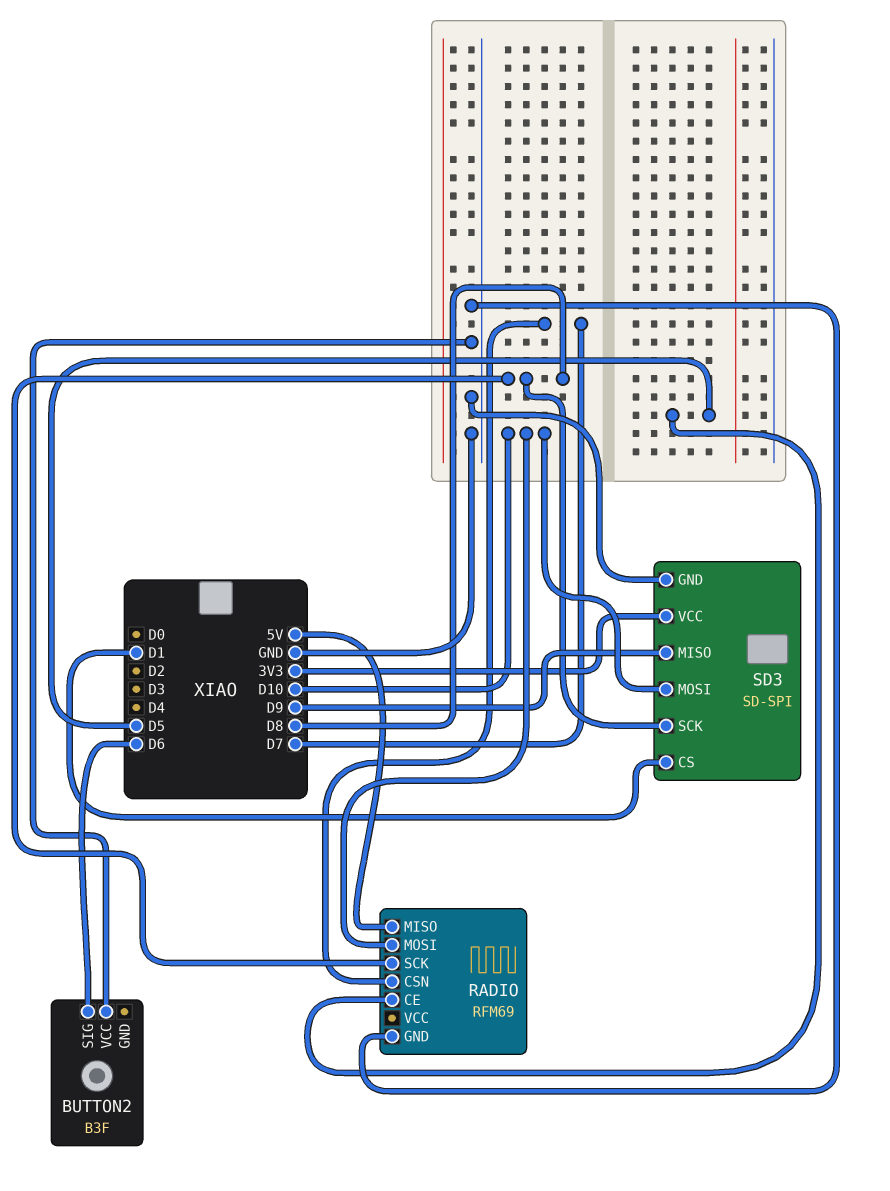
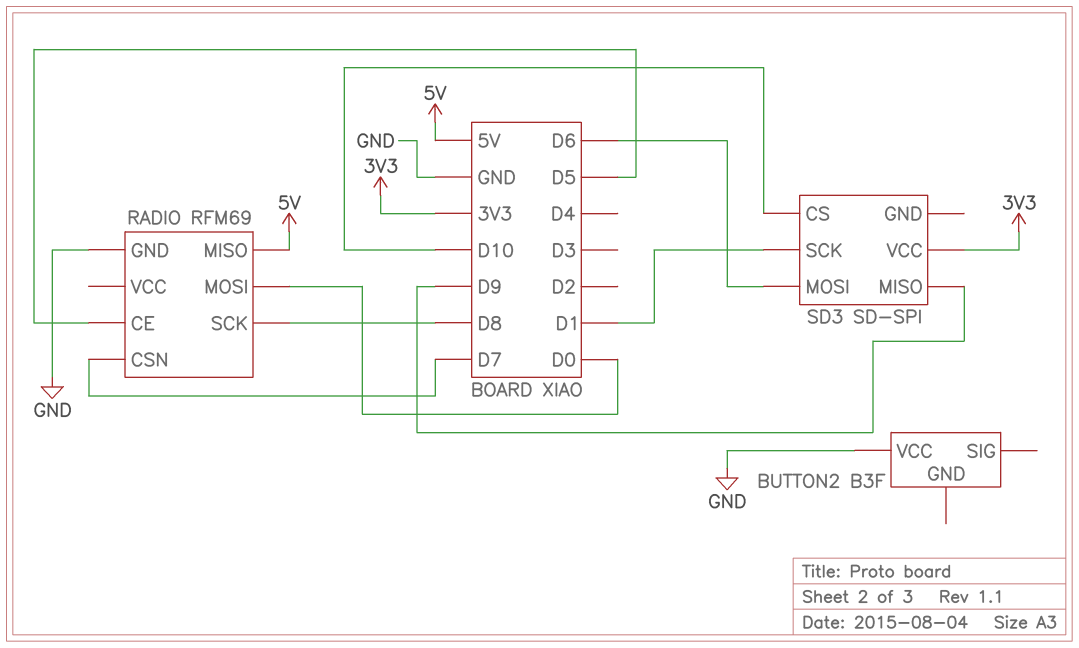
BUTTON2 pin SIG: D6 -> none
RADIO pin MOSI: D10 -> D0
SD3 pin CS: D1 -> D10
SD3 pin GND: GND -> none
SD3 pin MOSI: D10 -> D6
SD3 pin SCK: D8 -> D1

